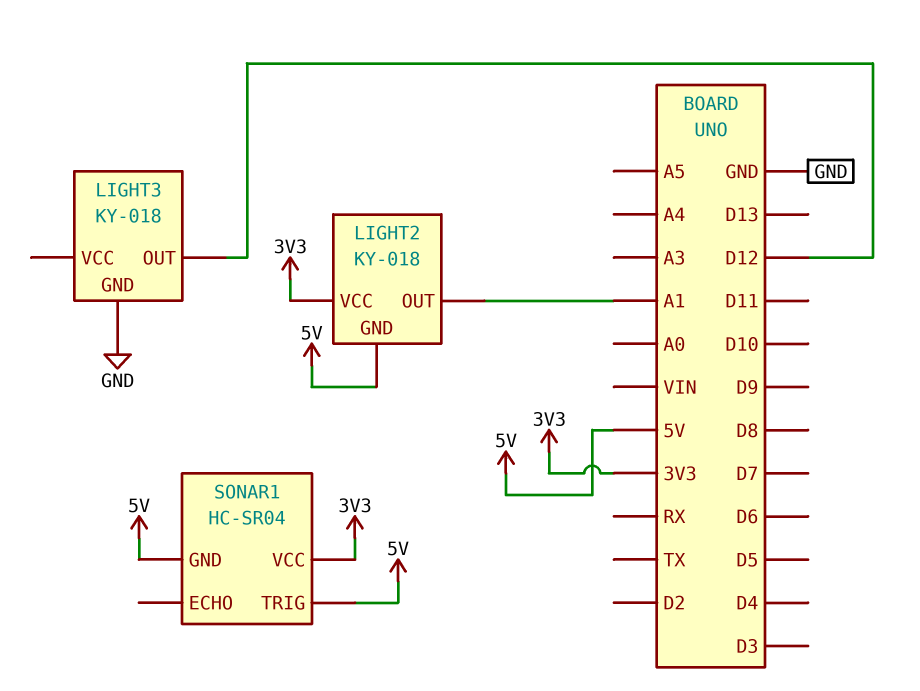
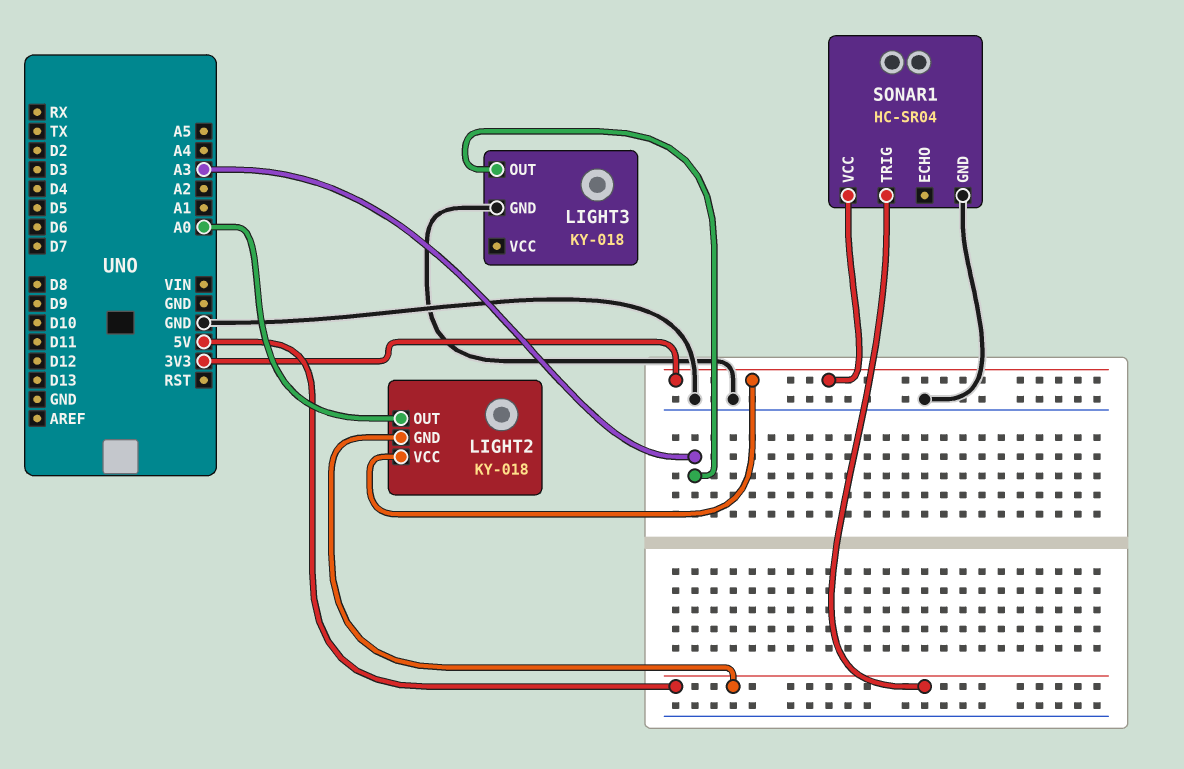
LIGHT2 pin OUT: A1 -> A0
LIGHT3 pin OUT: D12 -> A3
SONAR1 pin GND: 5V -> GND

